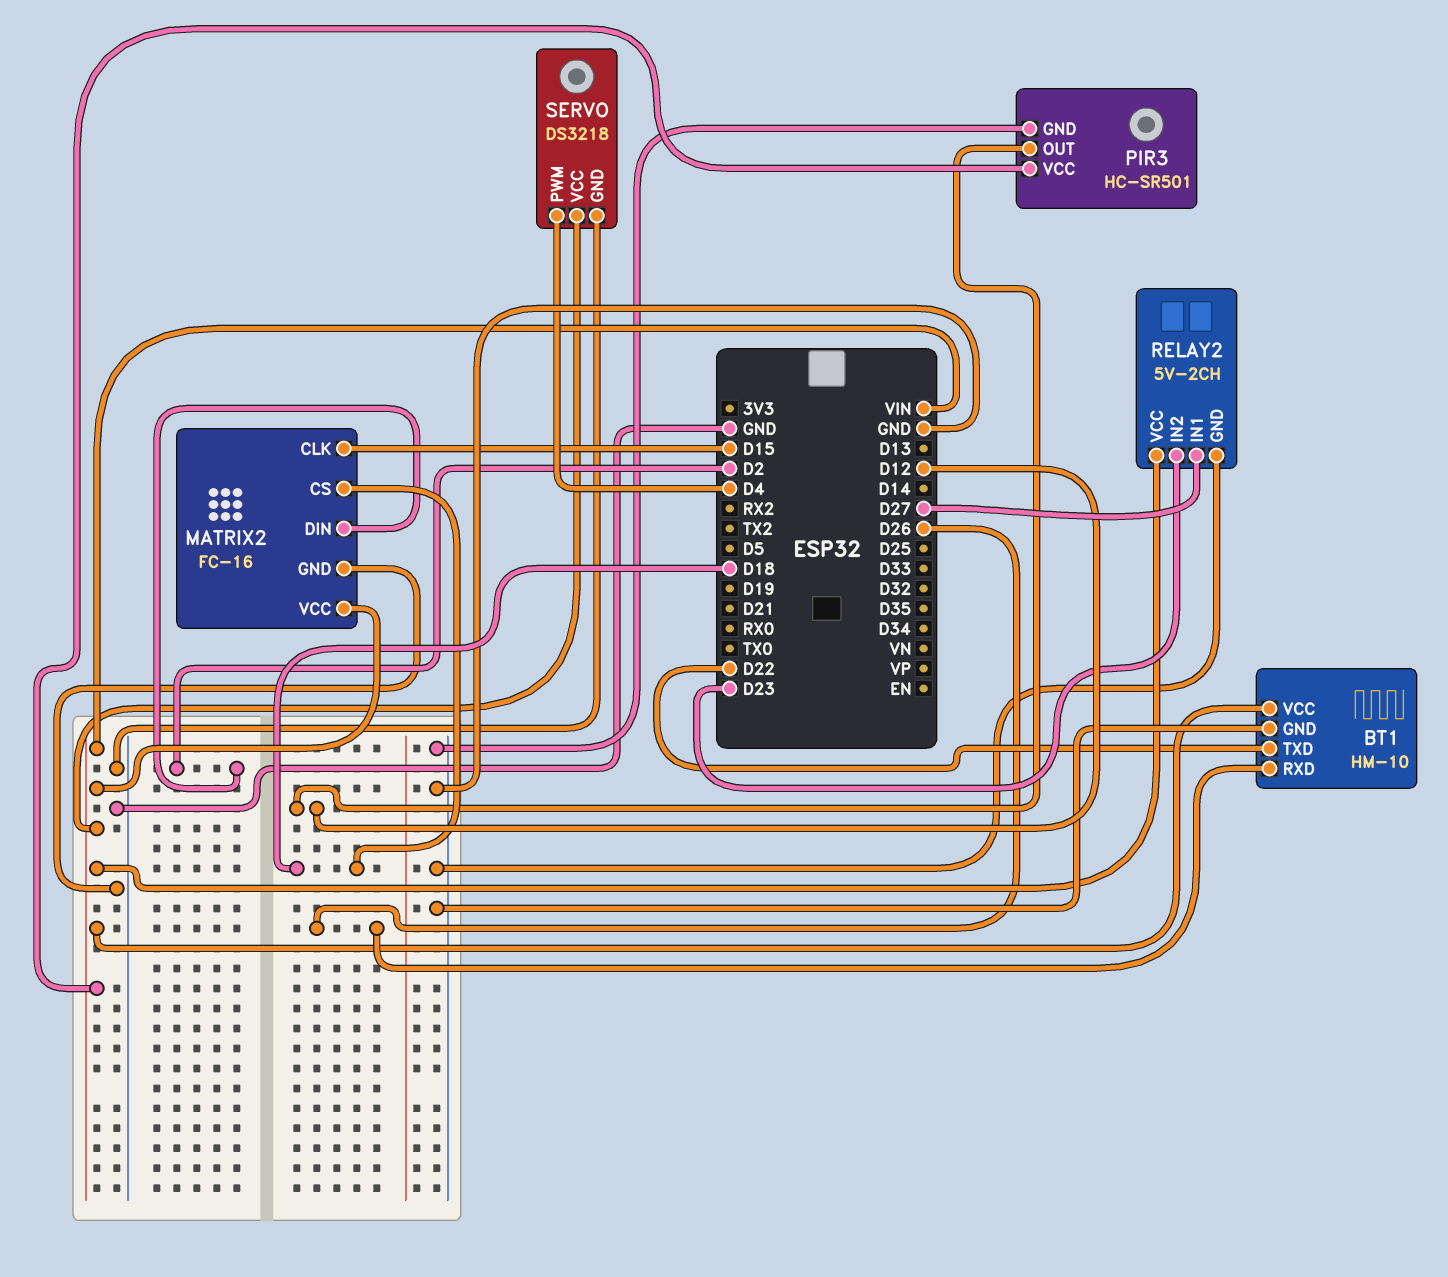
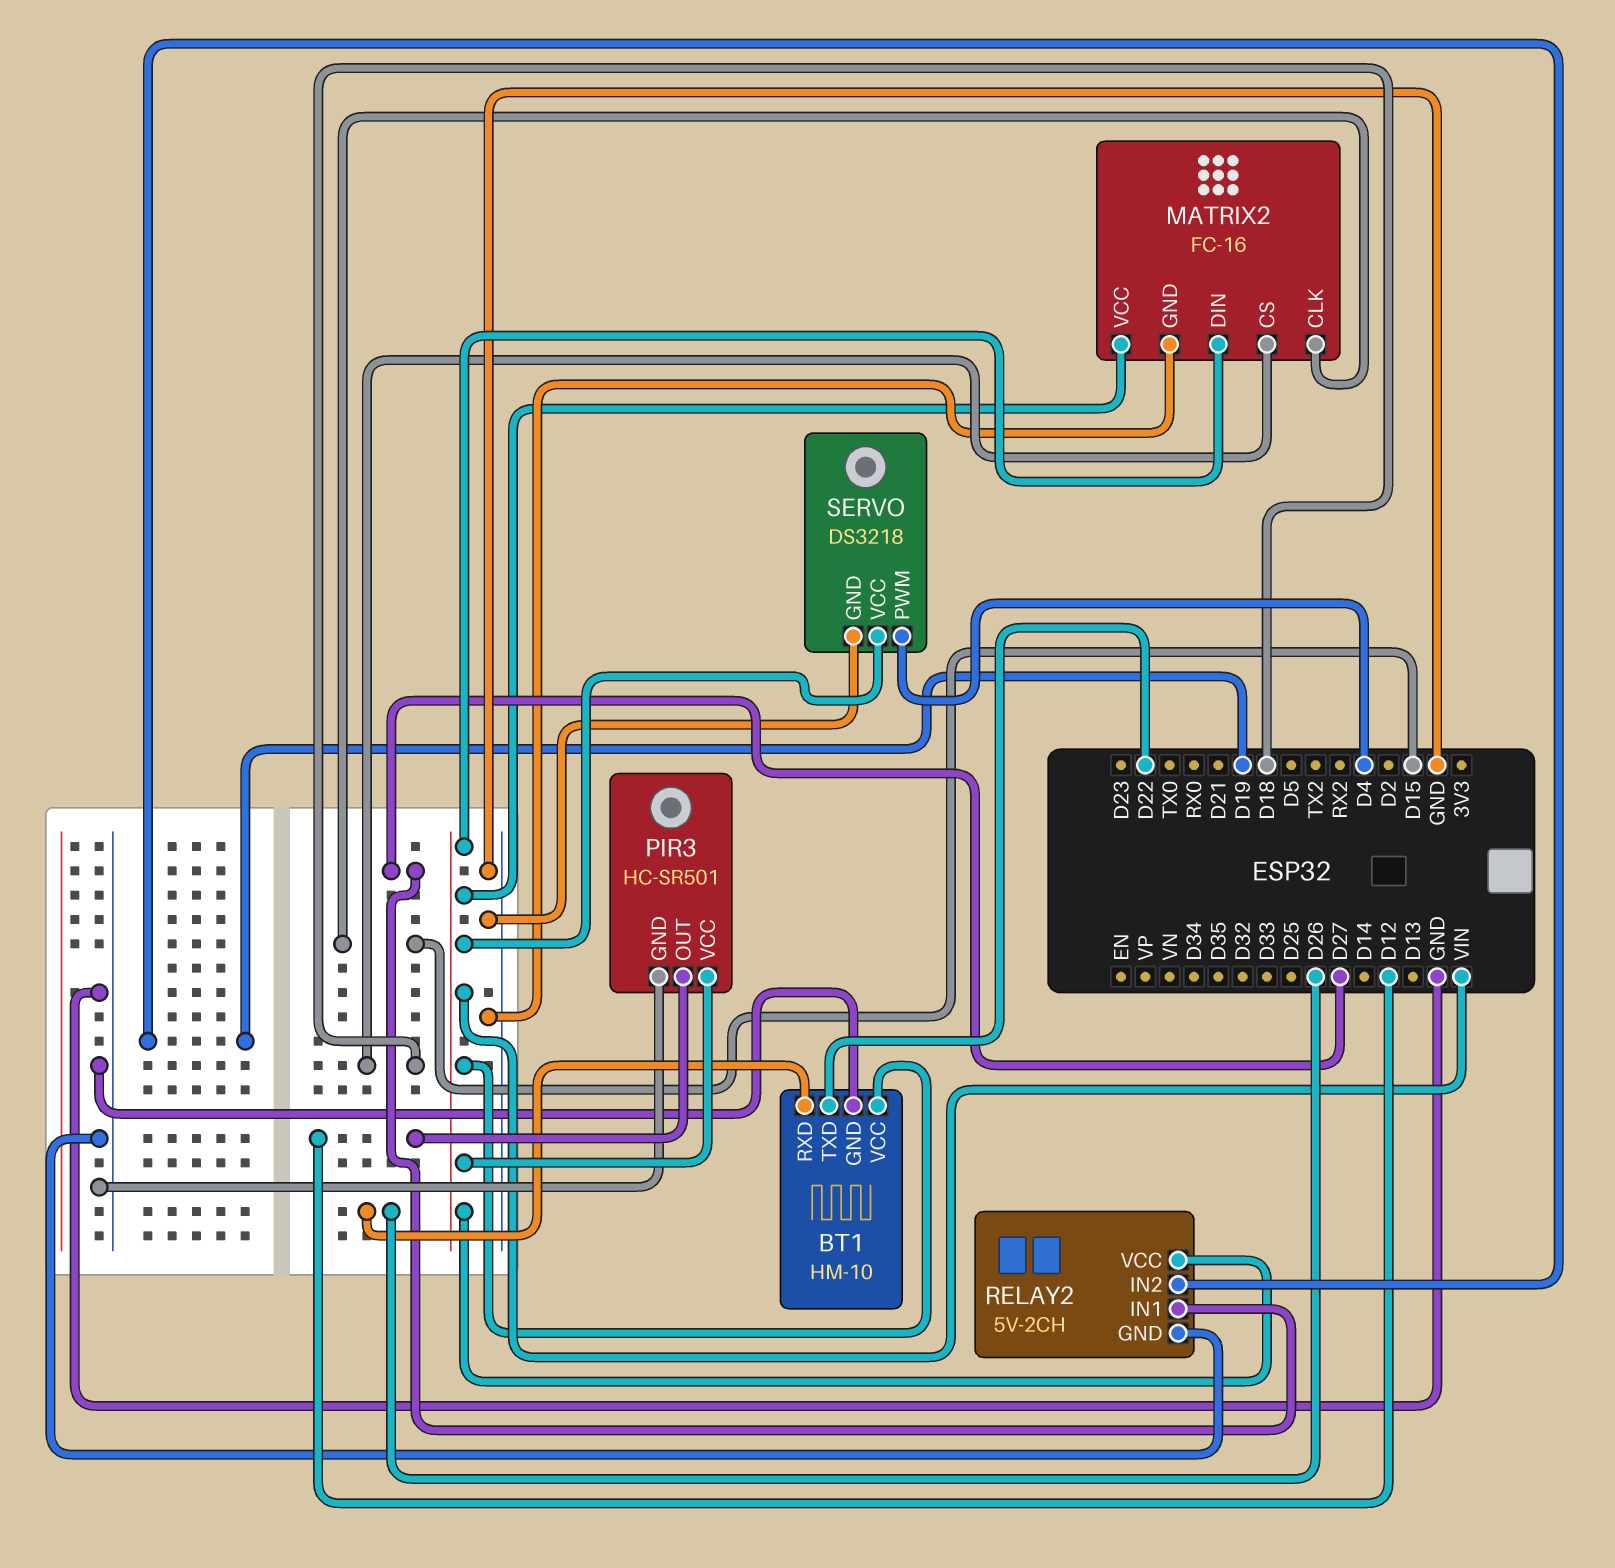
MATRIX2 pin DIN: D2 -> VIN
RELAY2 pin IN2: D23 -> D19

